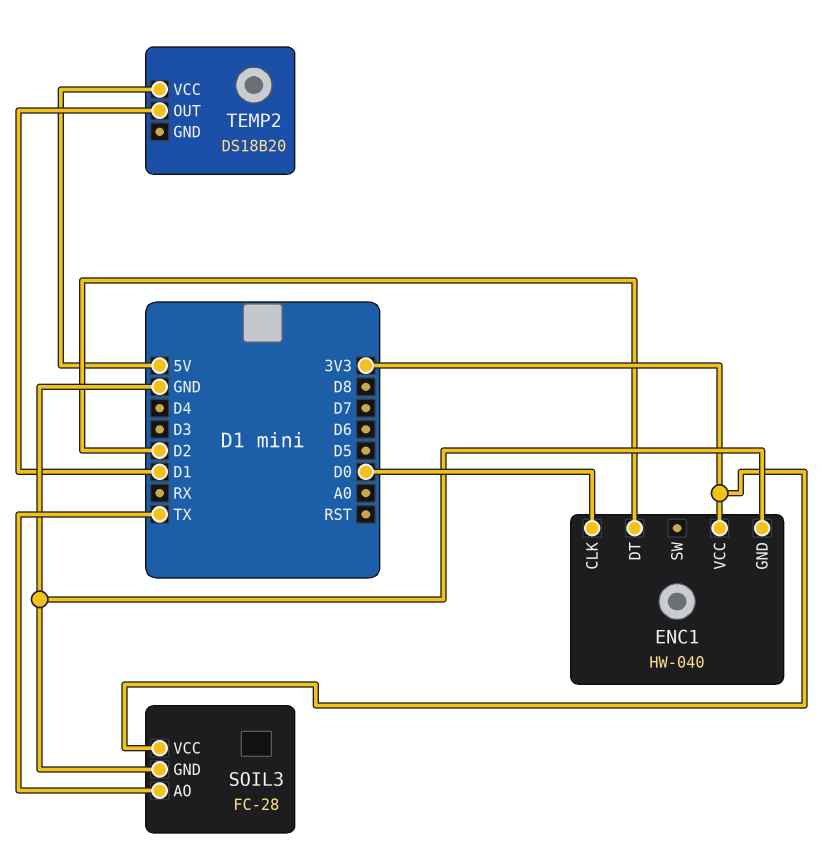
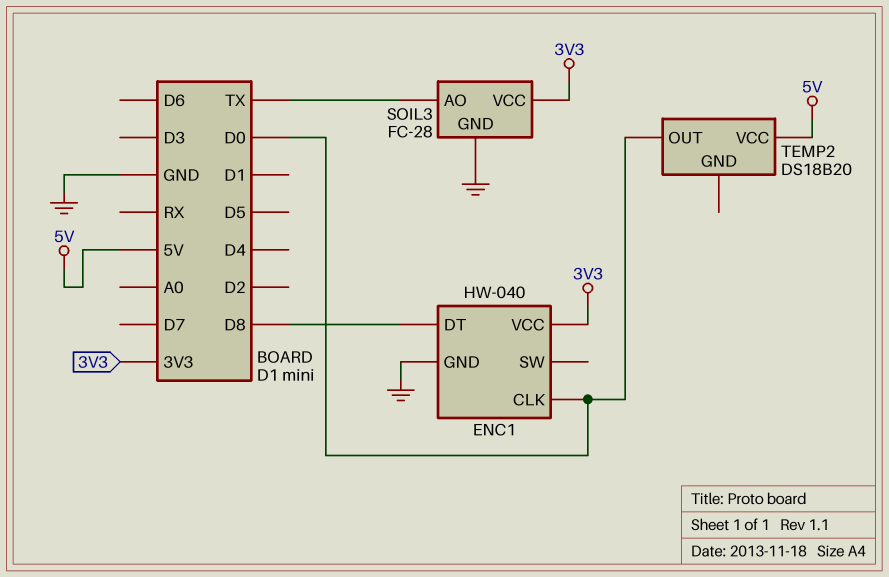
ENC1 pin DT: D2 -> D8
TEMP2 pin OUT: D1 -> D0

